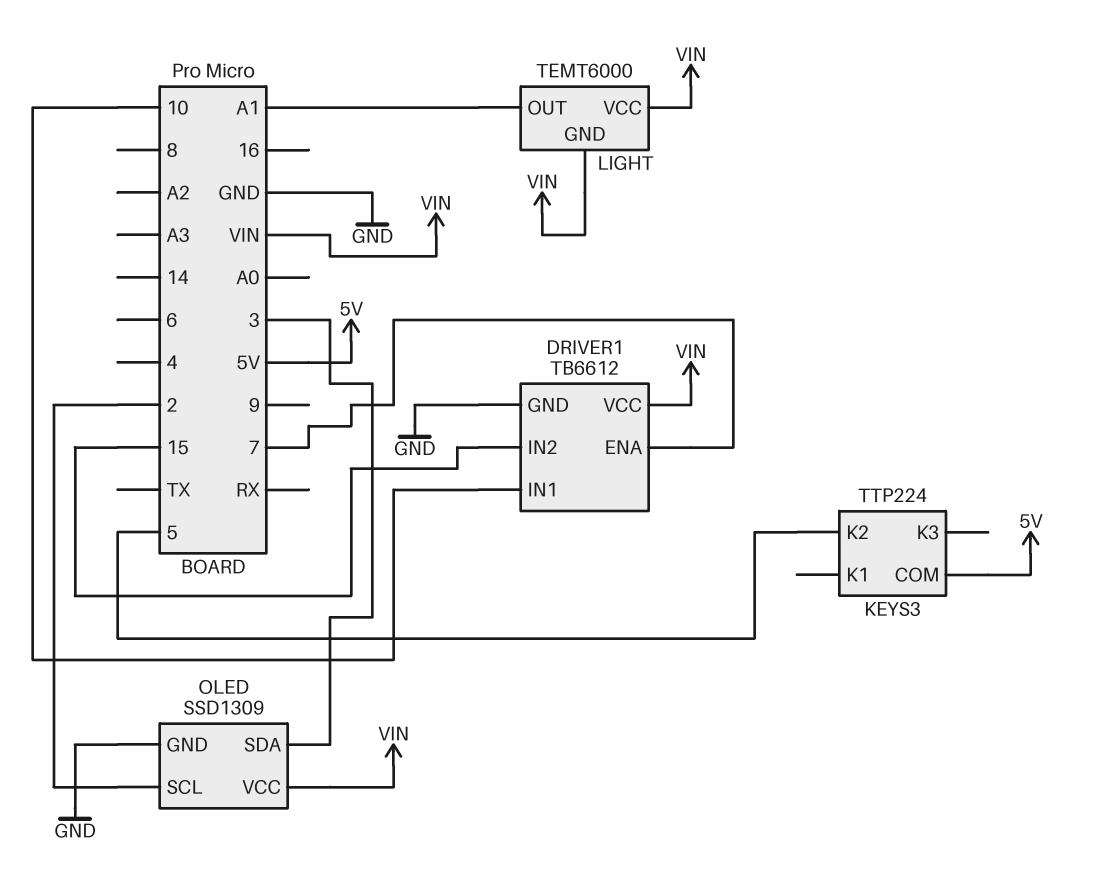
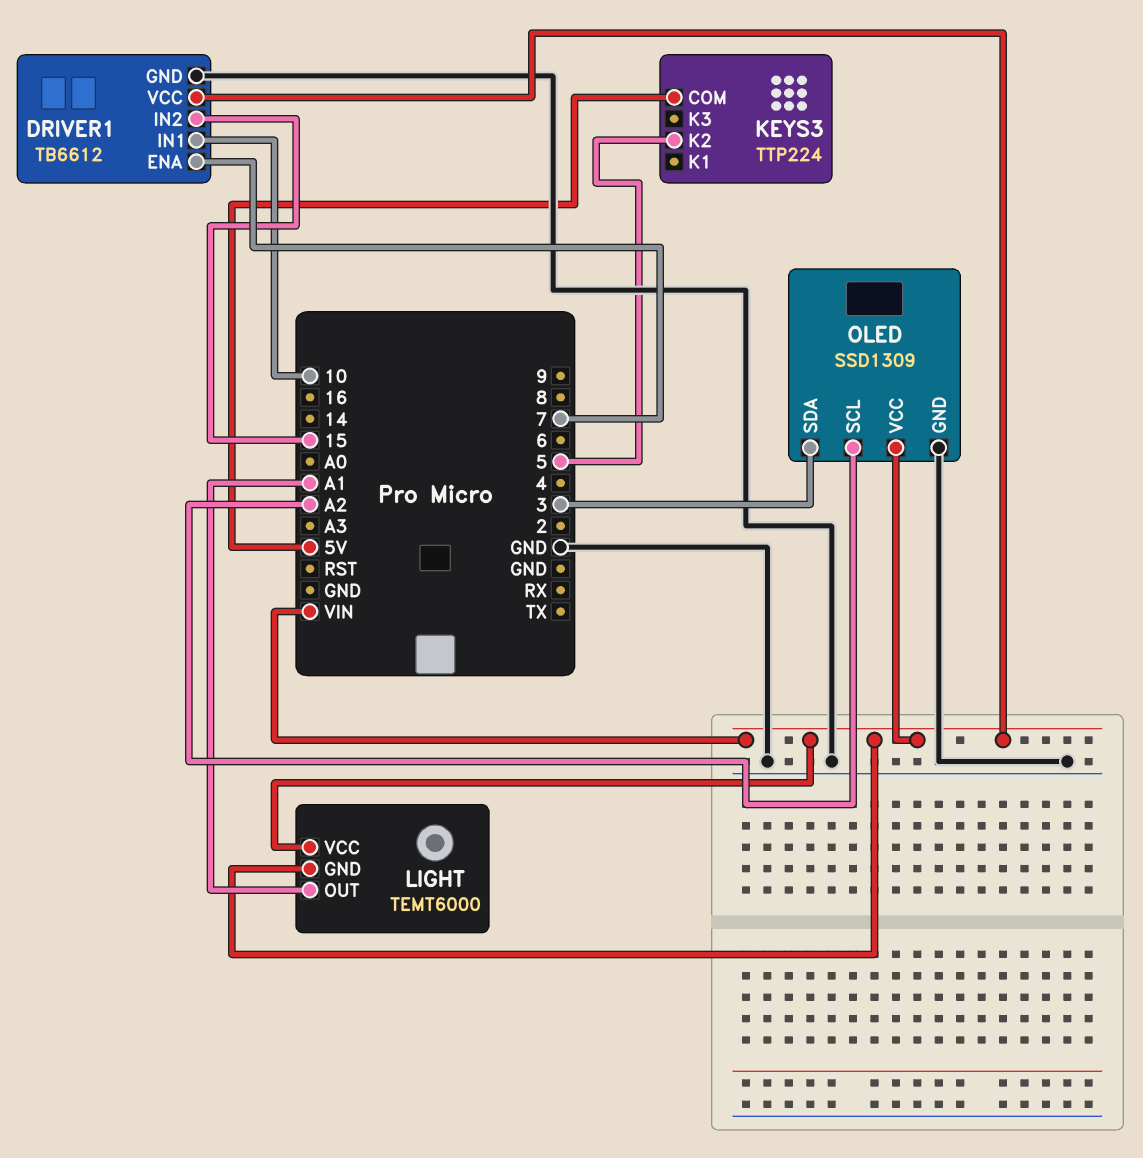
OLED pin SCL: 2 -> A2

